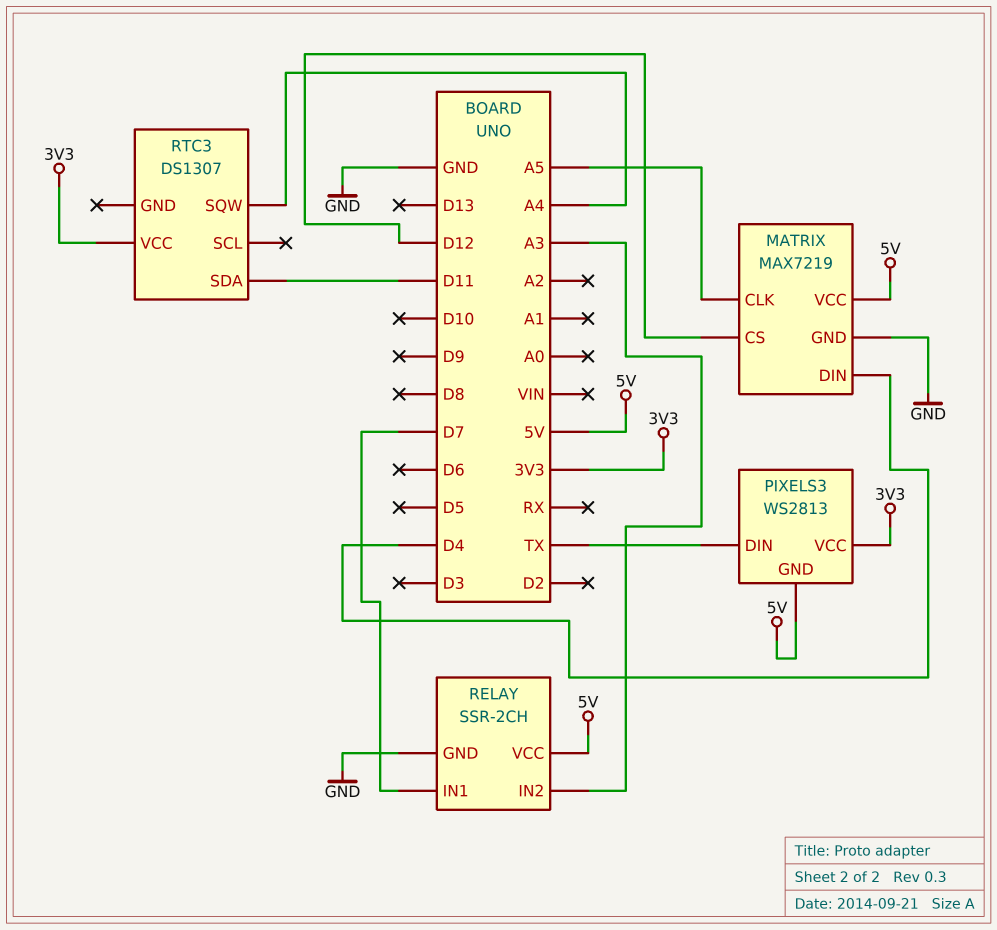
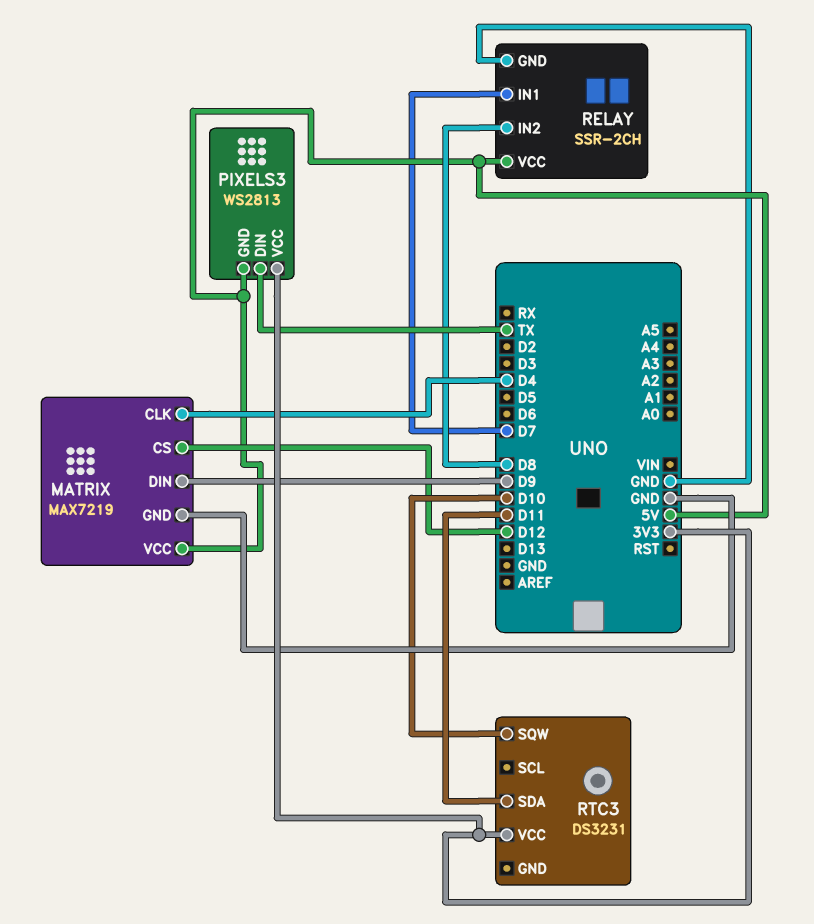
MATRIX pin CLK: A5 -> D4
MATRIX pin DIN: D4 -> D9
RELAY pin IN2: A3 -> D8
RTC3: DS1307 -> DS3231
RTC3 pin SQW: A4 -> D10

